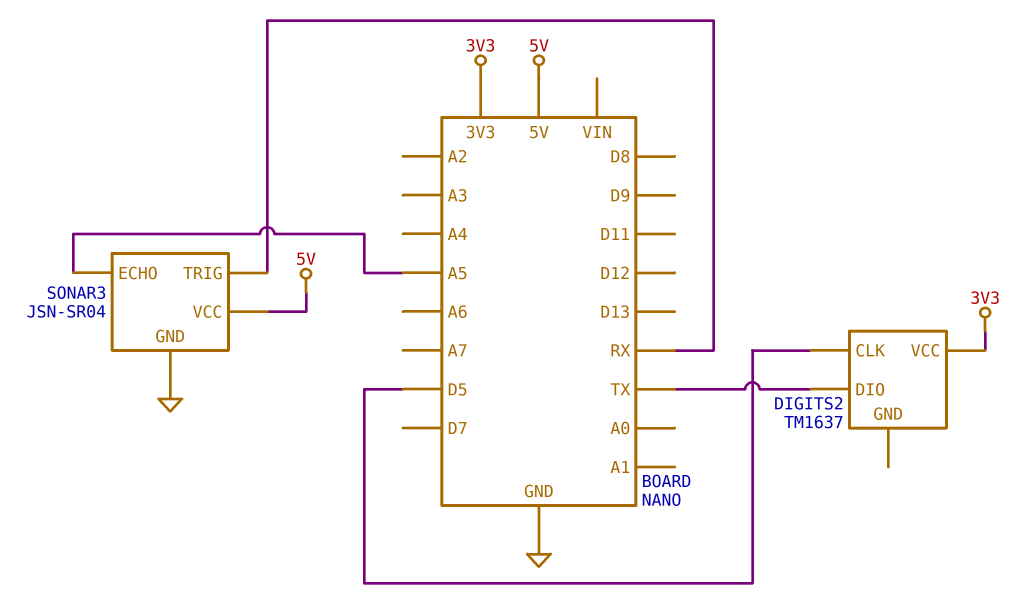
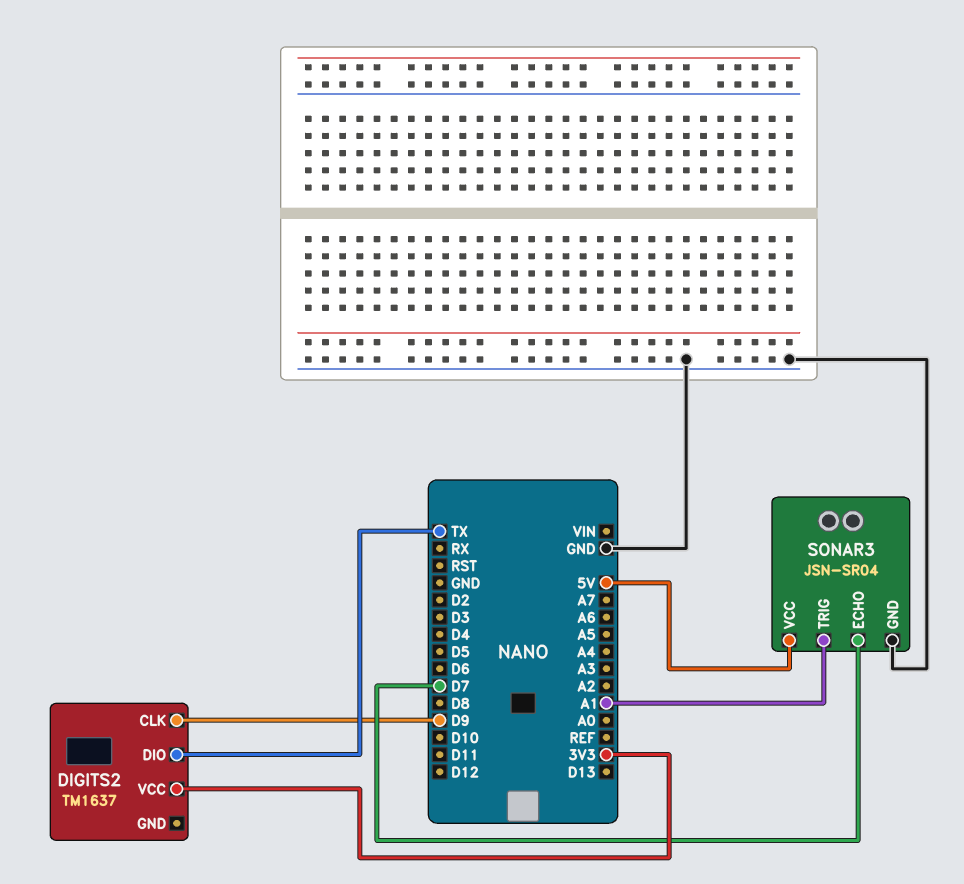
DIGITS2 pin CLK: D5 -> D9
SONAR3 pin ECHO: A5 -> D7
SONAR3 pin TRIG: RX -> A1

